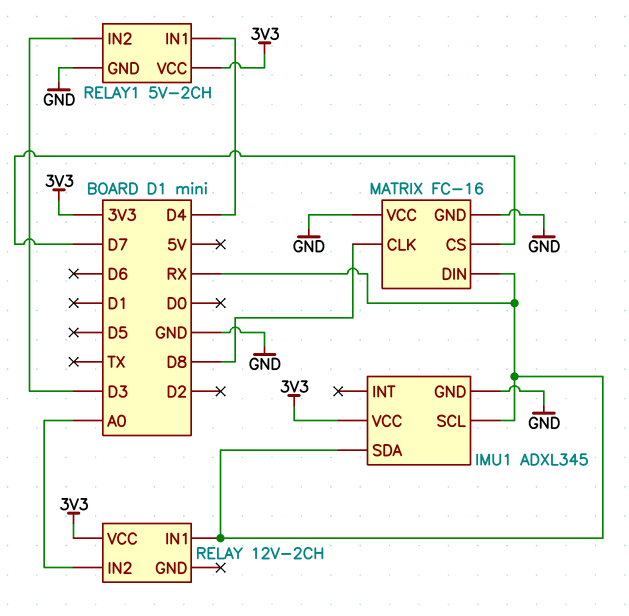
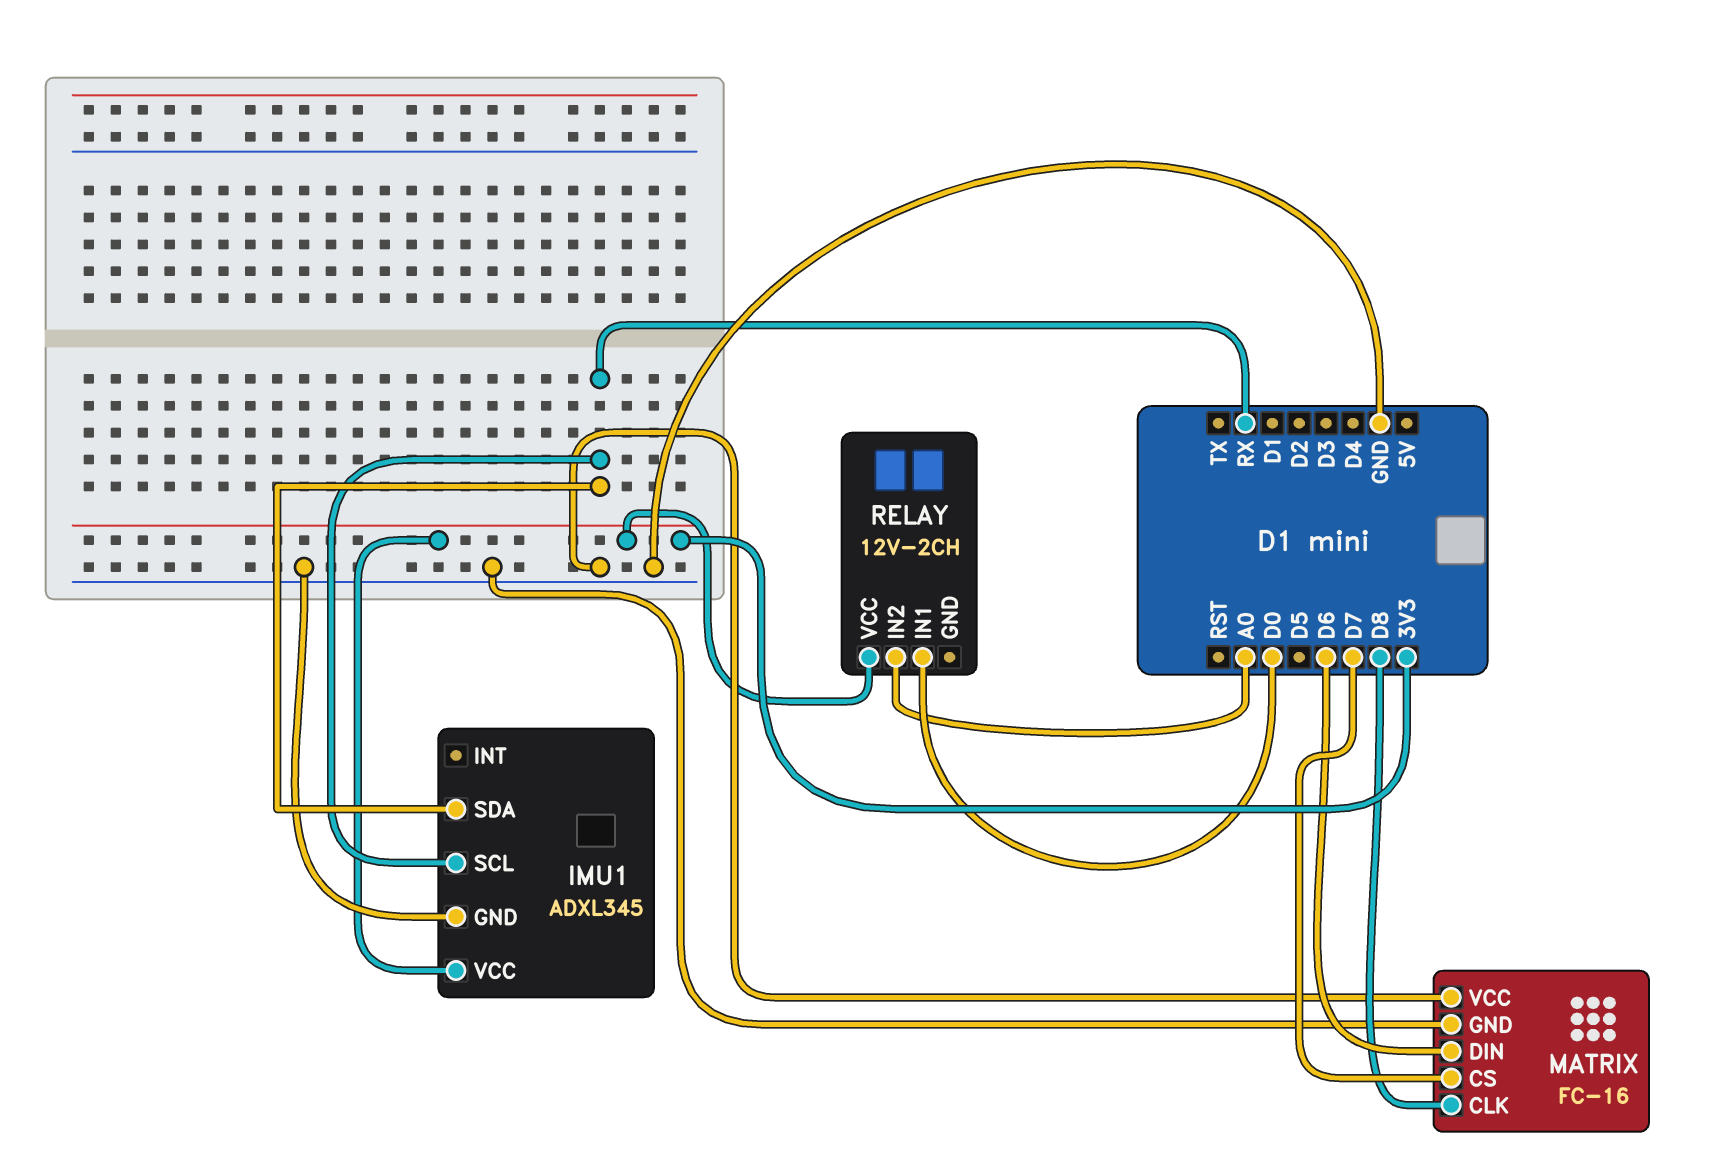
MATRIX pin DIN: RX -> D6
RELAY pin IN1: RX -> D0
RELAY1: 5V-2CH -> none
RELAY1 pin GND: GND -> none
RELAY1 pin IN1: D4 -> none
RELAY1 pin IN2: D3 -> none
RELAY1 pin VCC: 3V3 -> none

